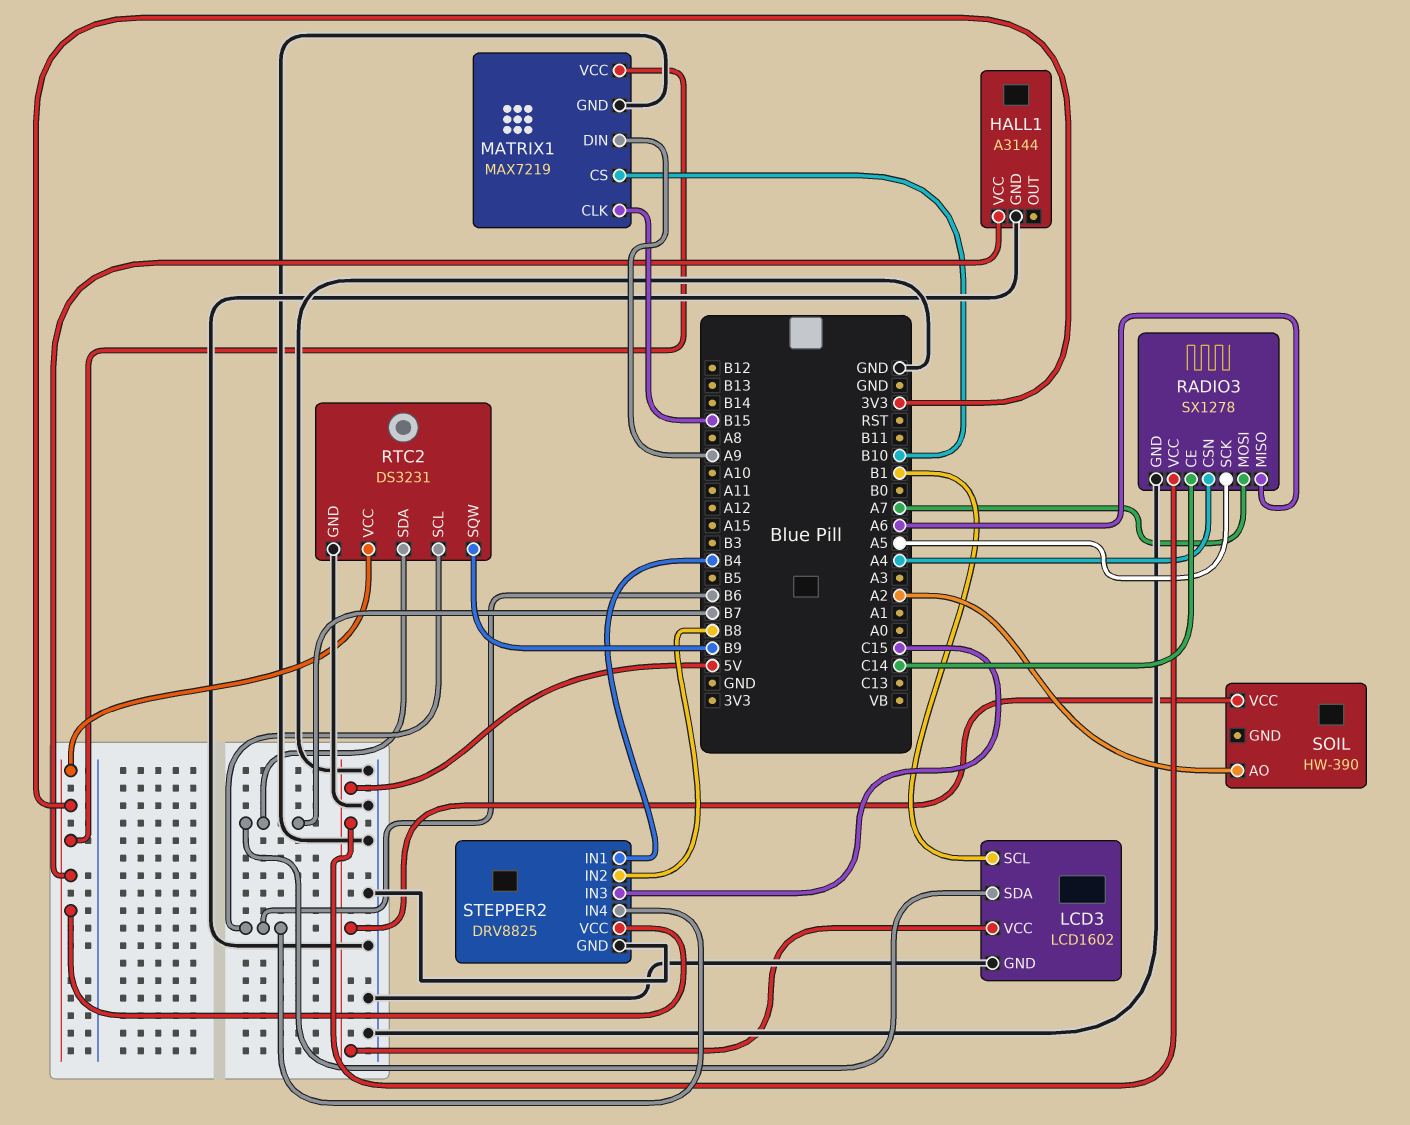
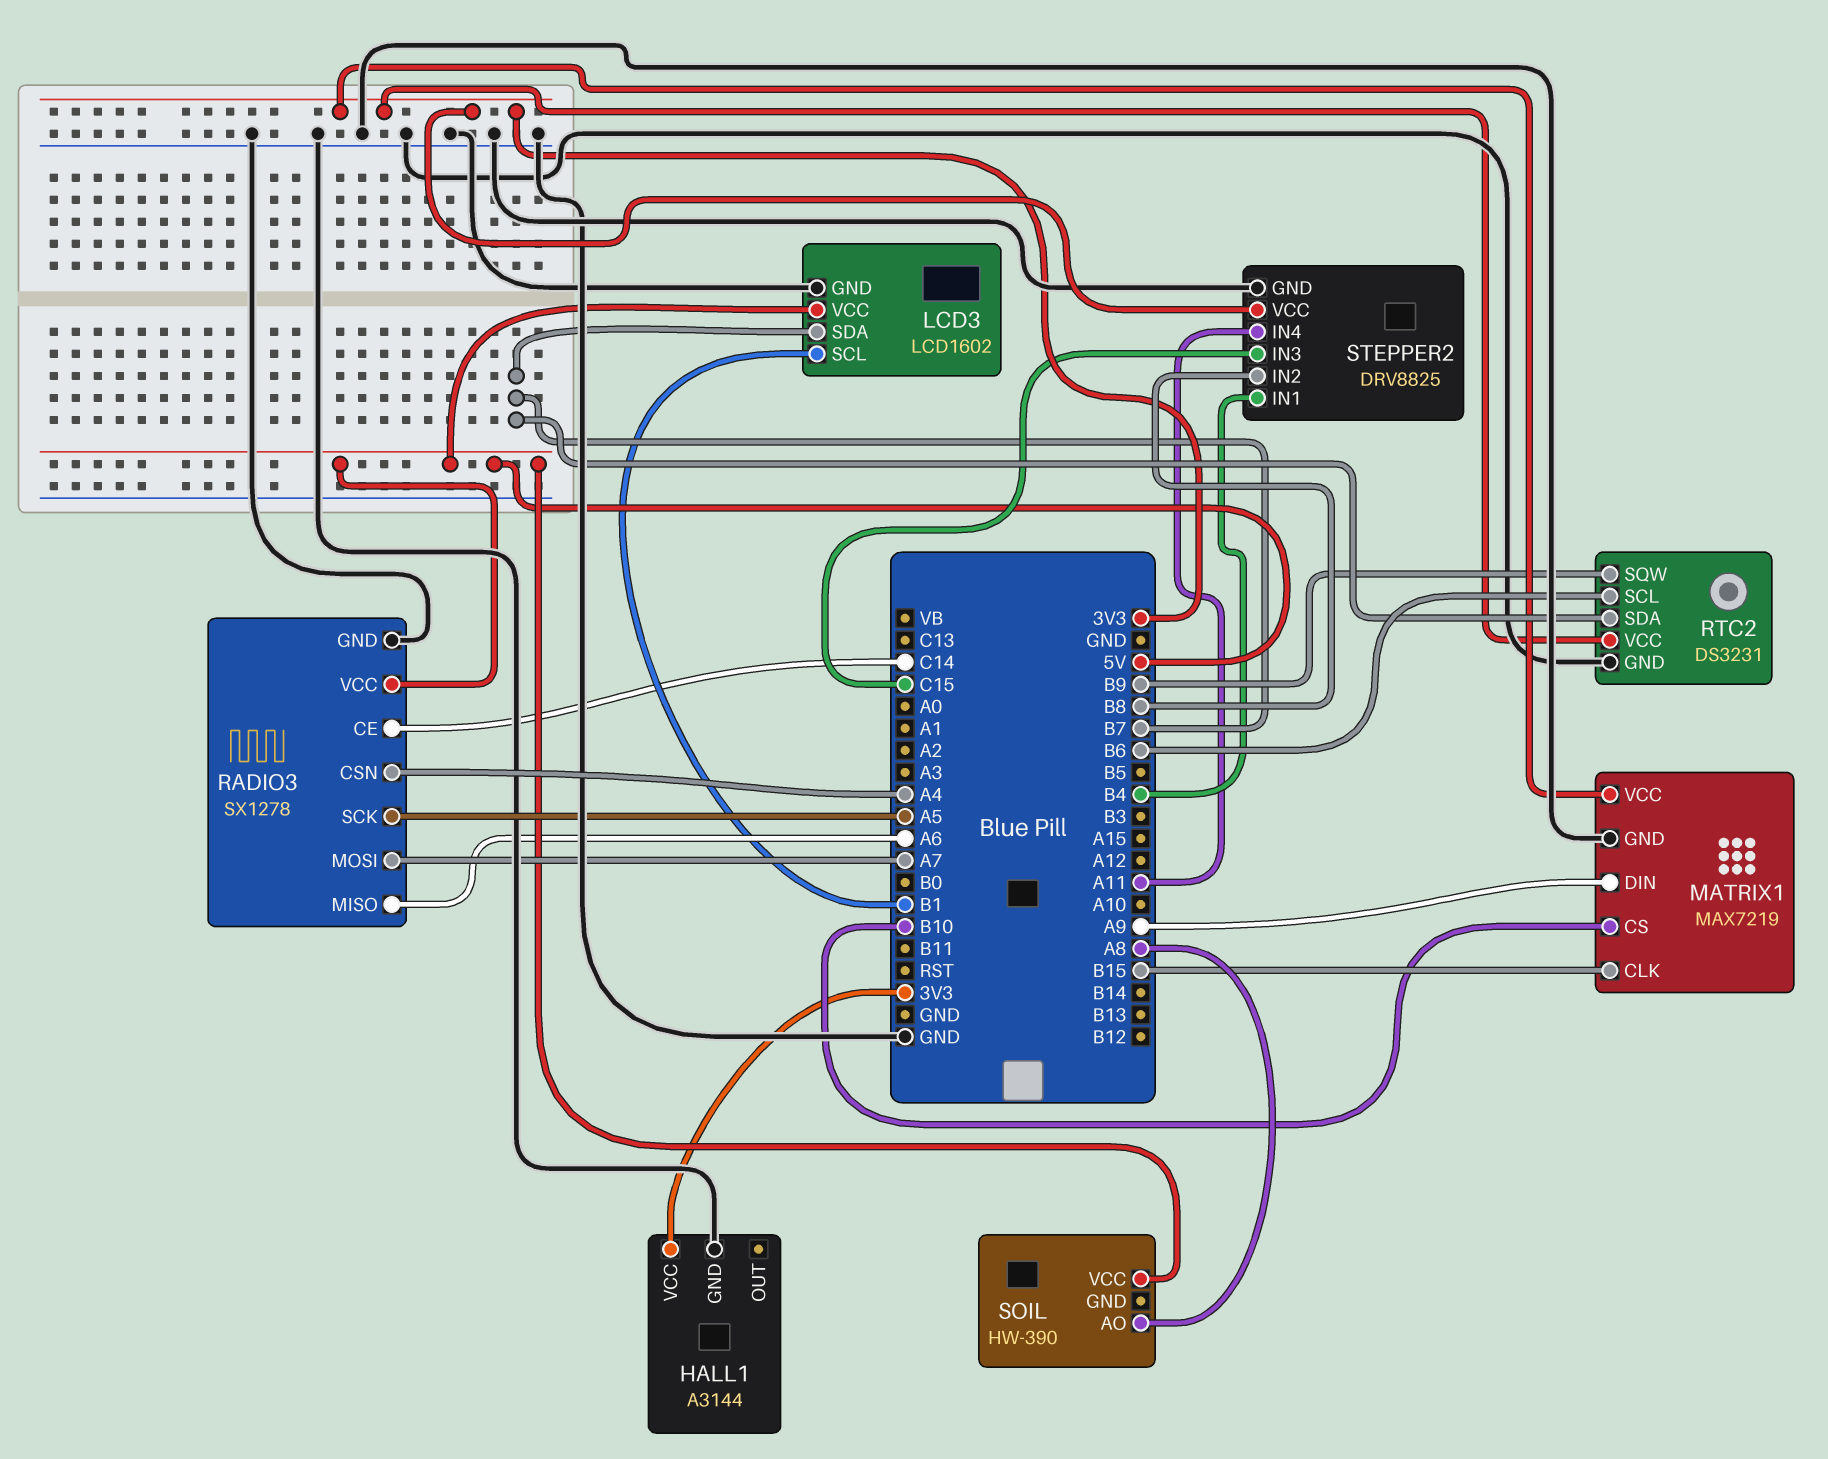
SOIL pin AO: A2 -> A8
STEPPER2 pin IN4: B6 -> A11

